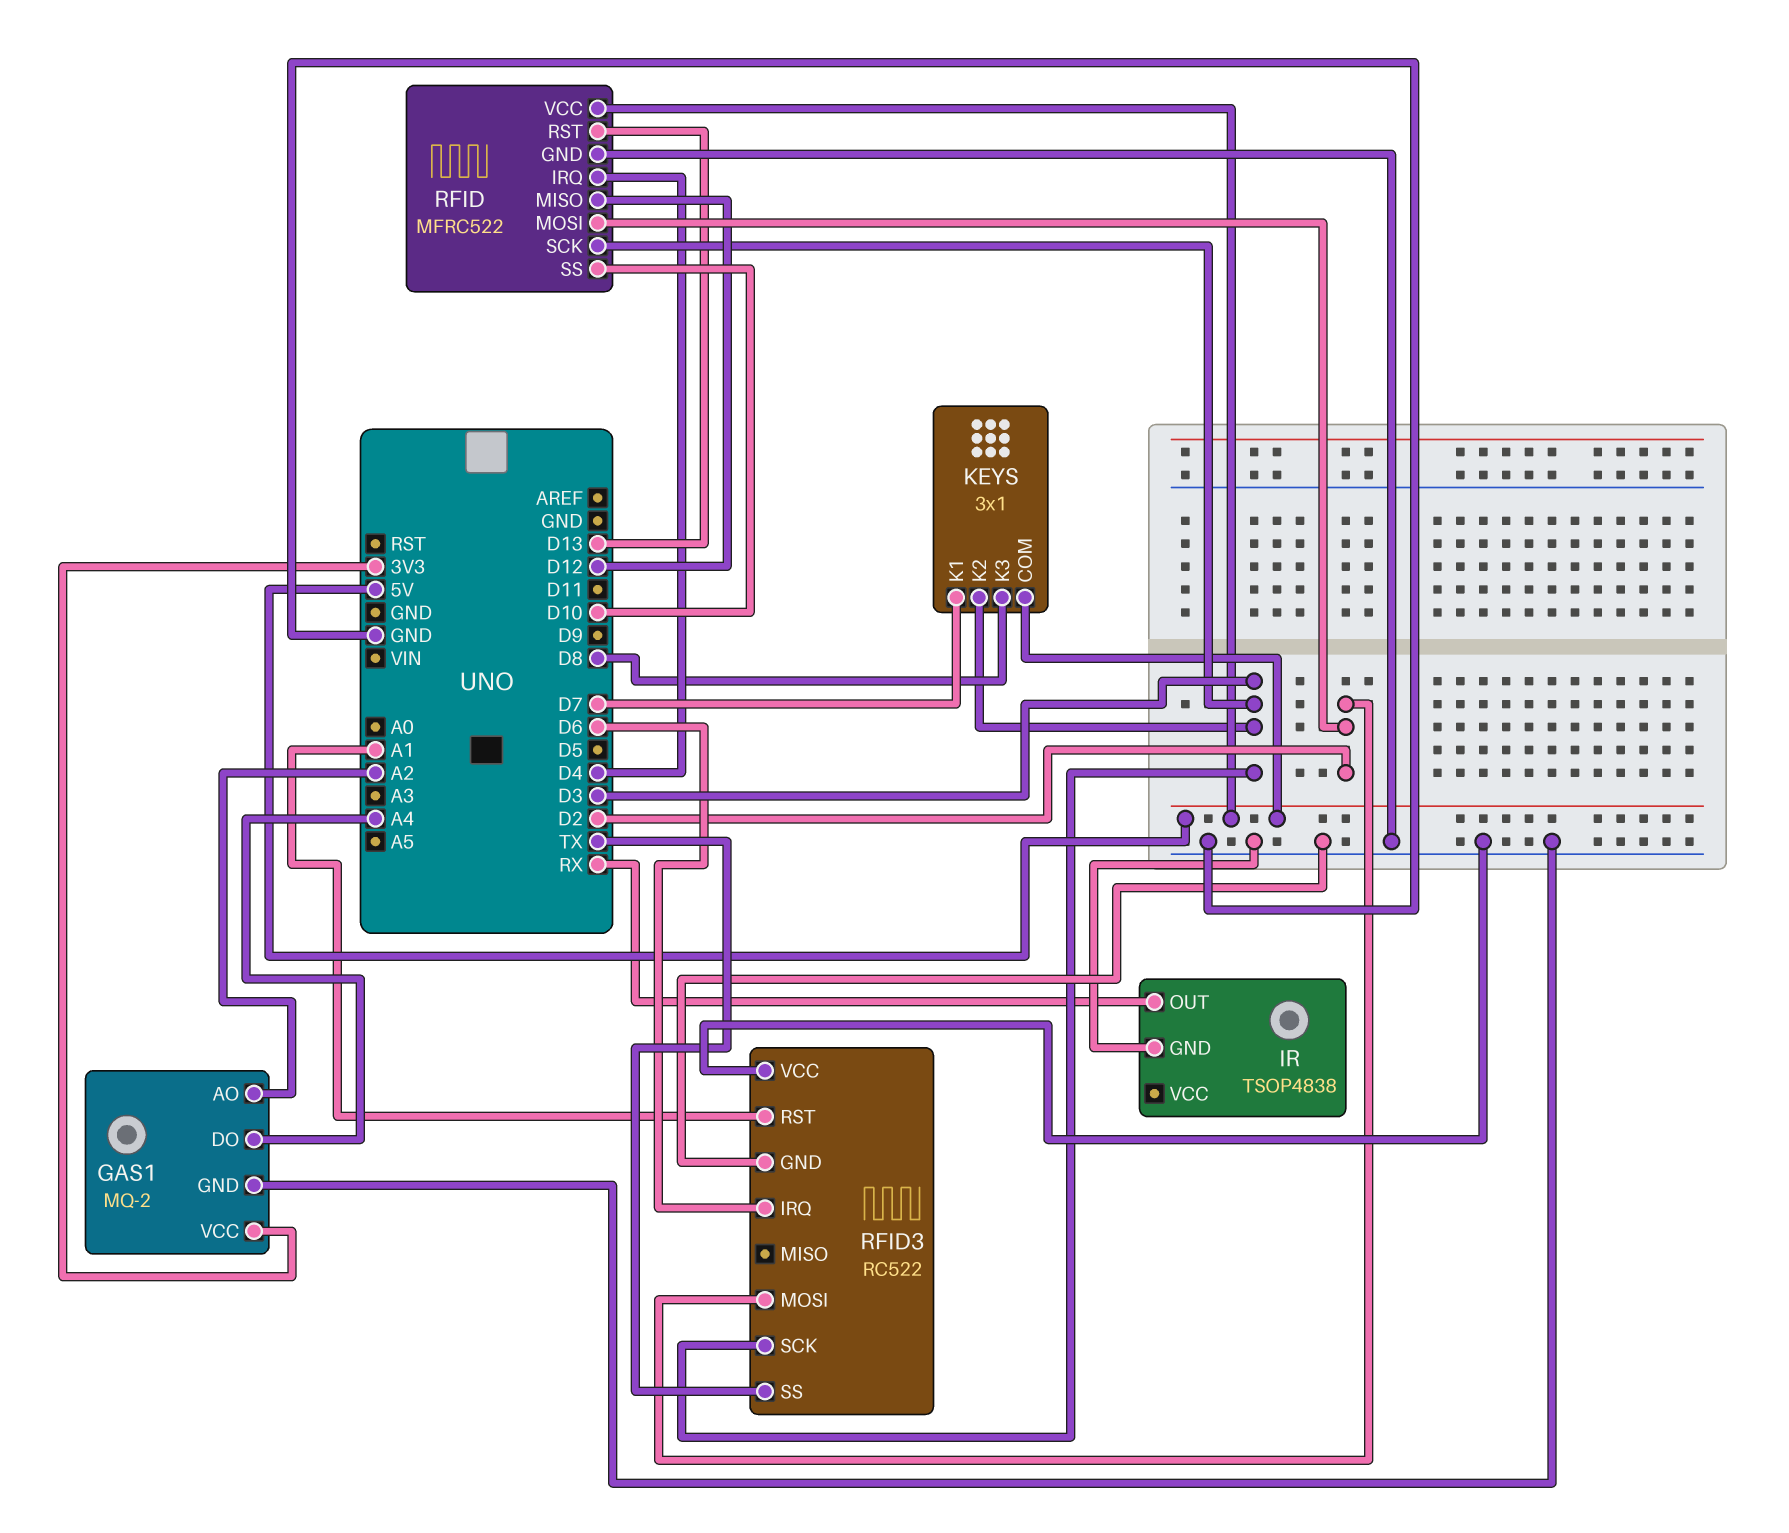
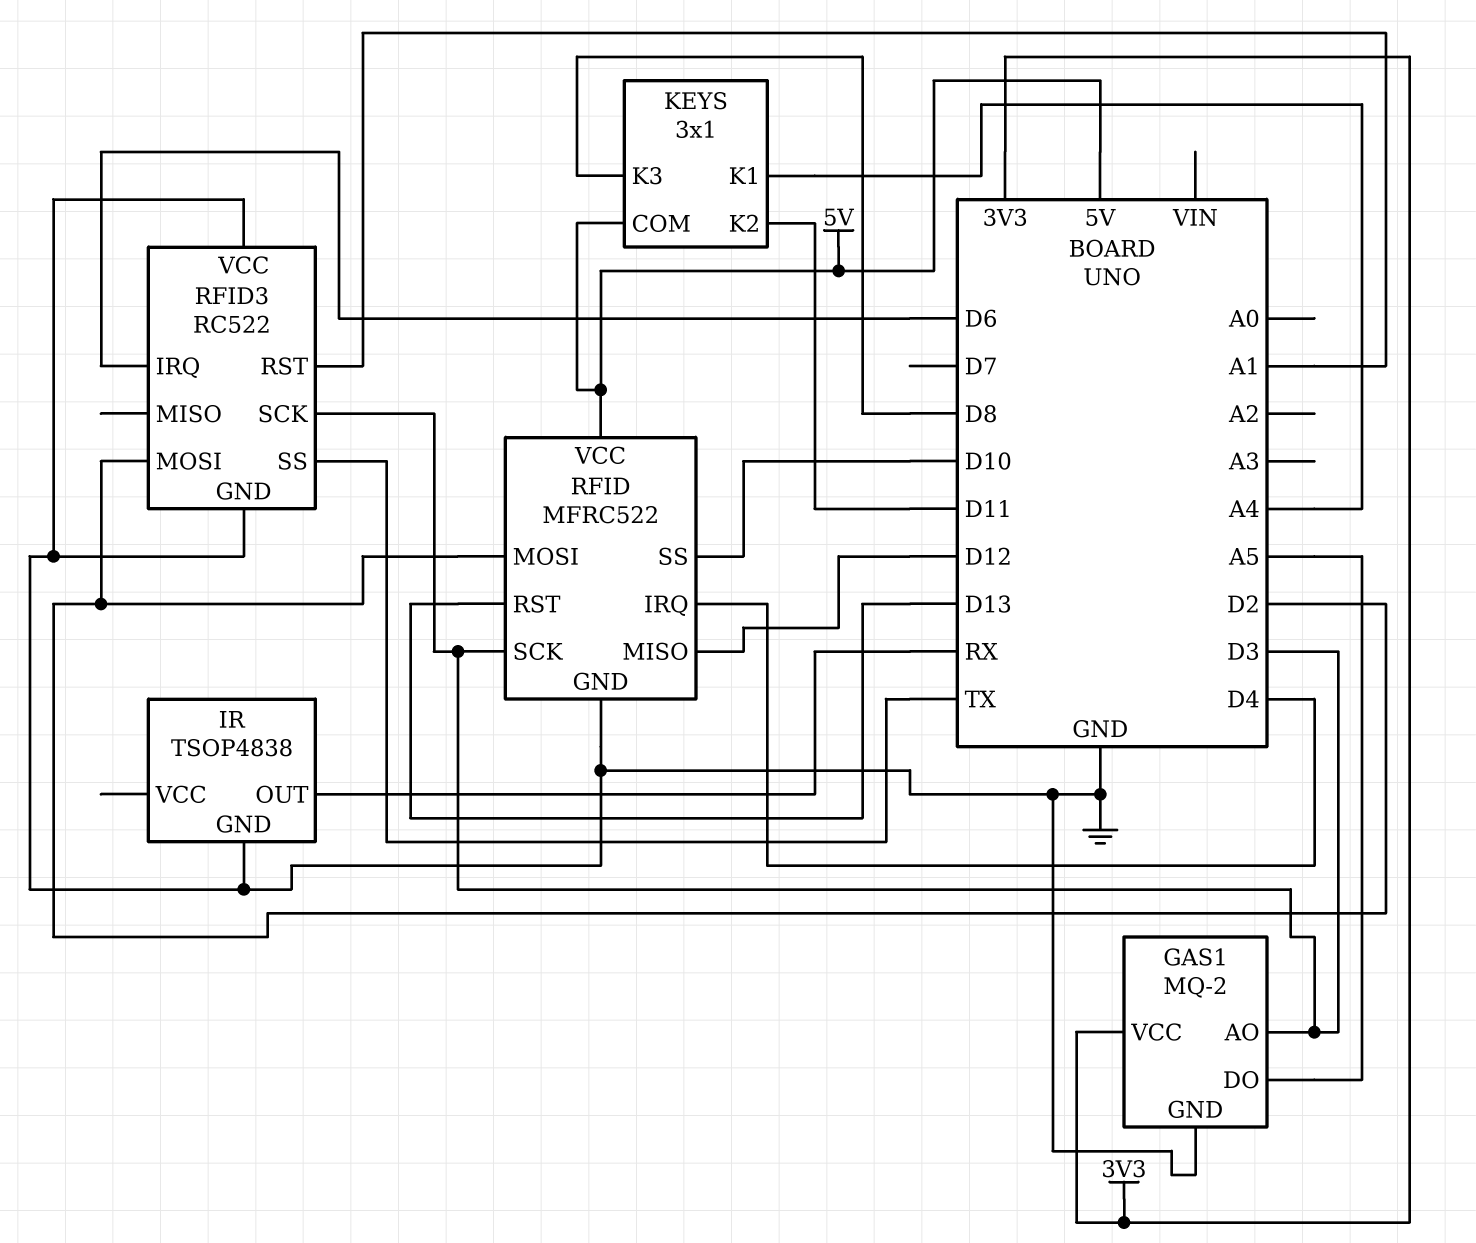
GAS1 pin AO: A2 -> D3
GAS1 pin DO: A4 -> A5
KEYS pin K1: D7 -> A4
KEYS pin K2: D3 -> D11

